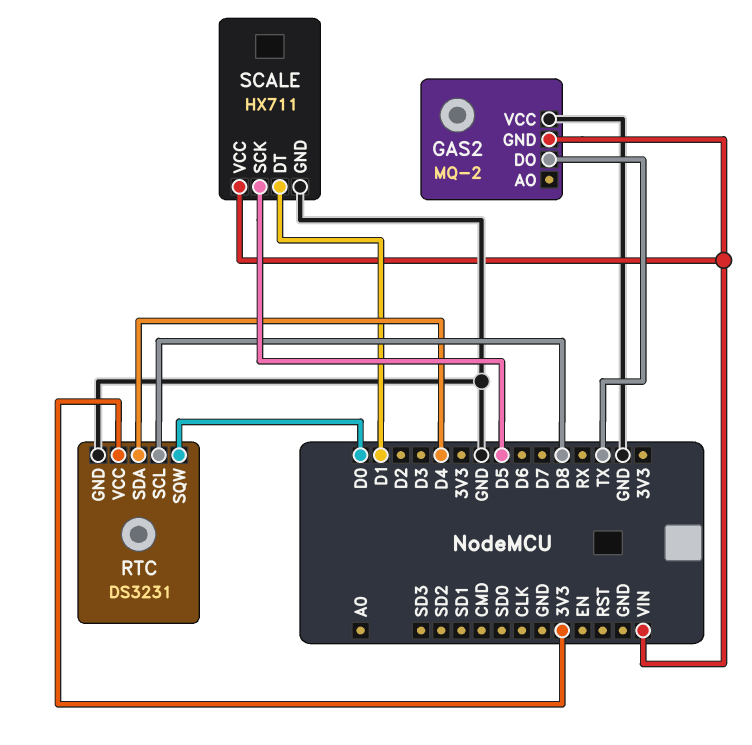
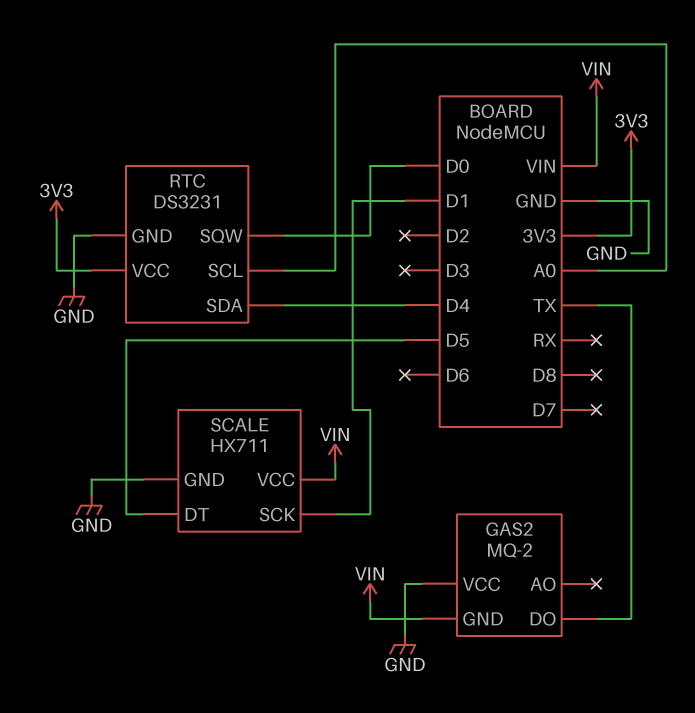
RTC pin SCL: D8 -> A0
SCALE pin DT: D1 -> D5
SCALE pin SCK: D5 -> D1

